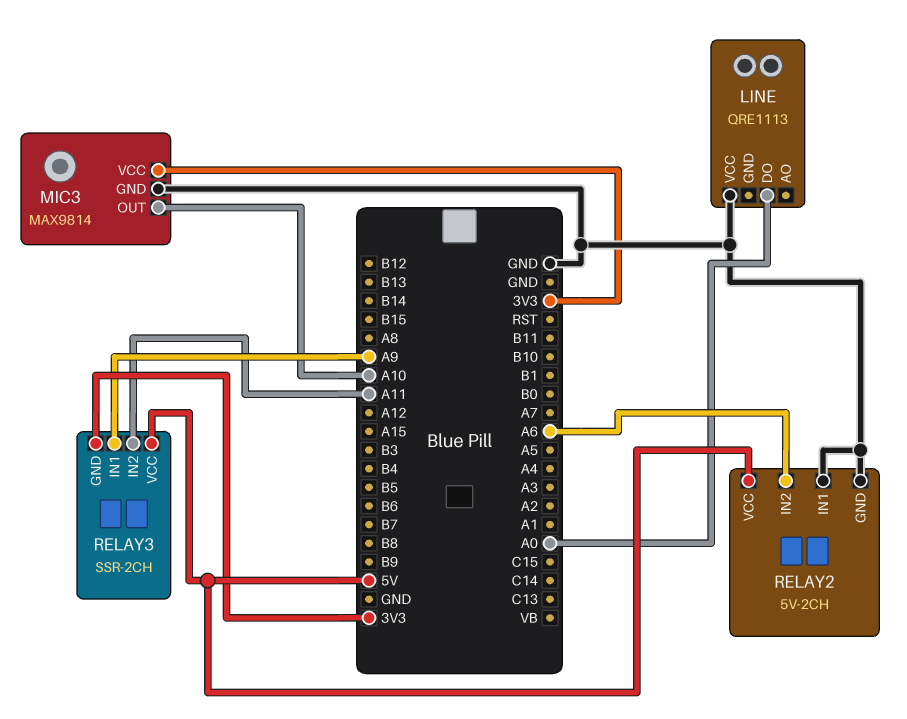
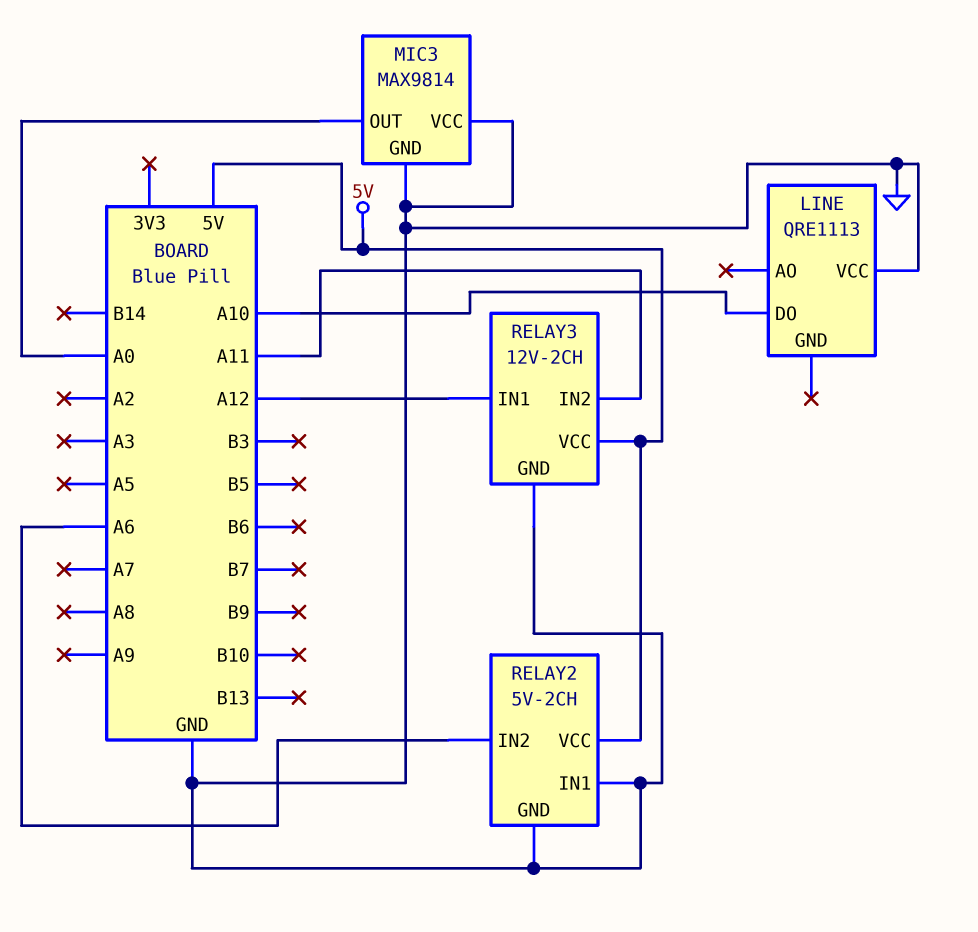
LINE pin DO: A0 -> A10
MIC3 pin OUT: A10 -> A0
MIC3 pin VCC: 3V3 -> GND
RELAY3: SSR-2CH -> 12V-2CH
RELAY3 pin GND: 3V3 -> GND
RELAY3 pin IN1: A9 -> A12

